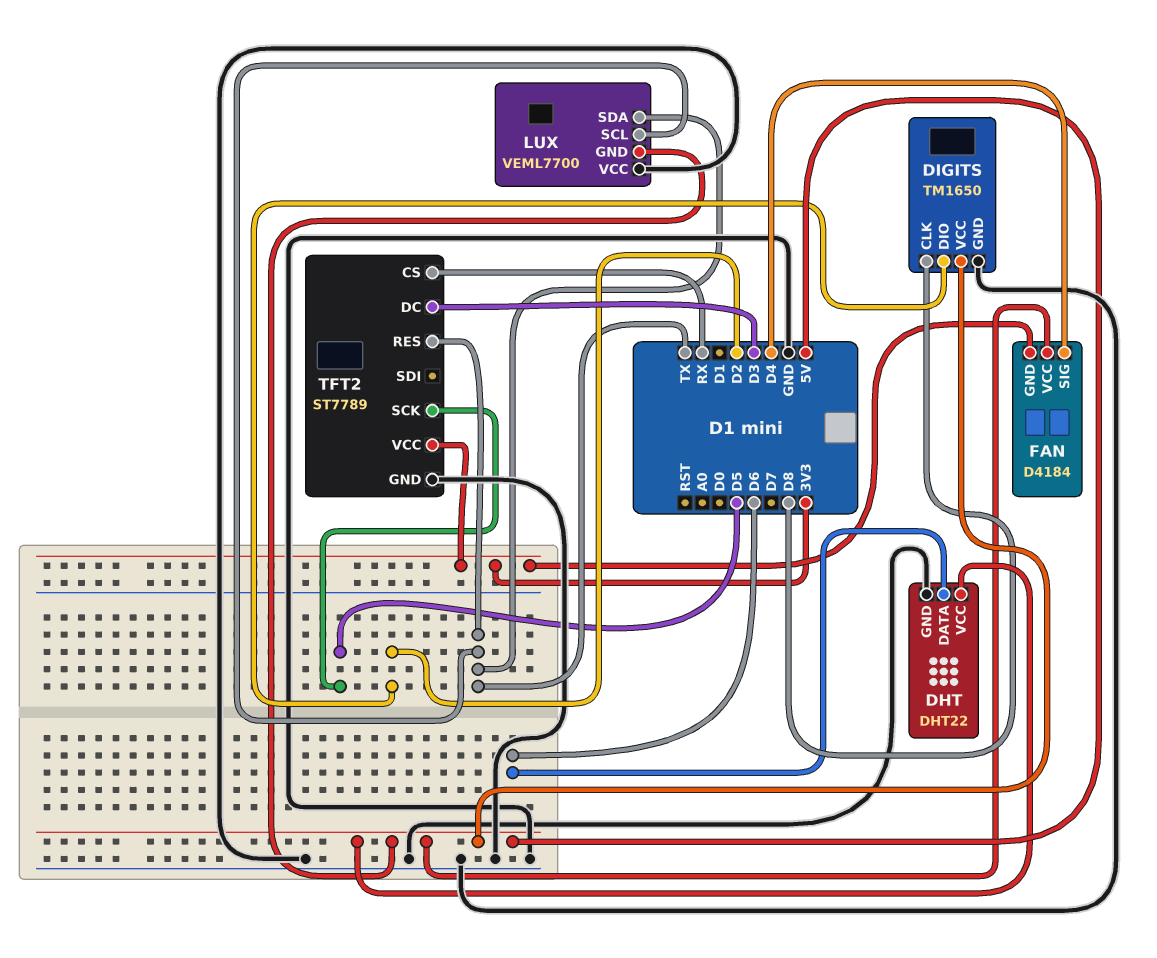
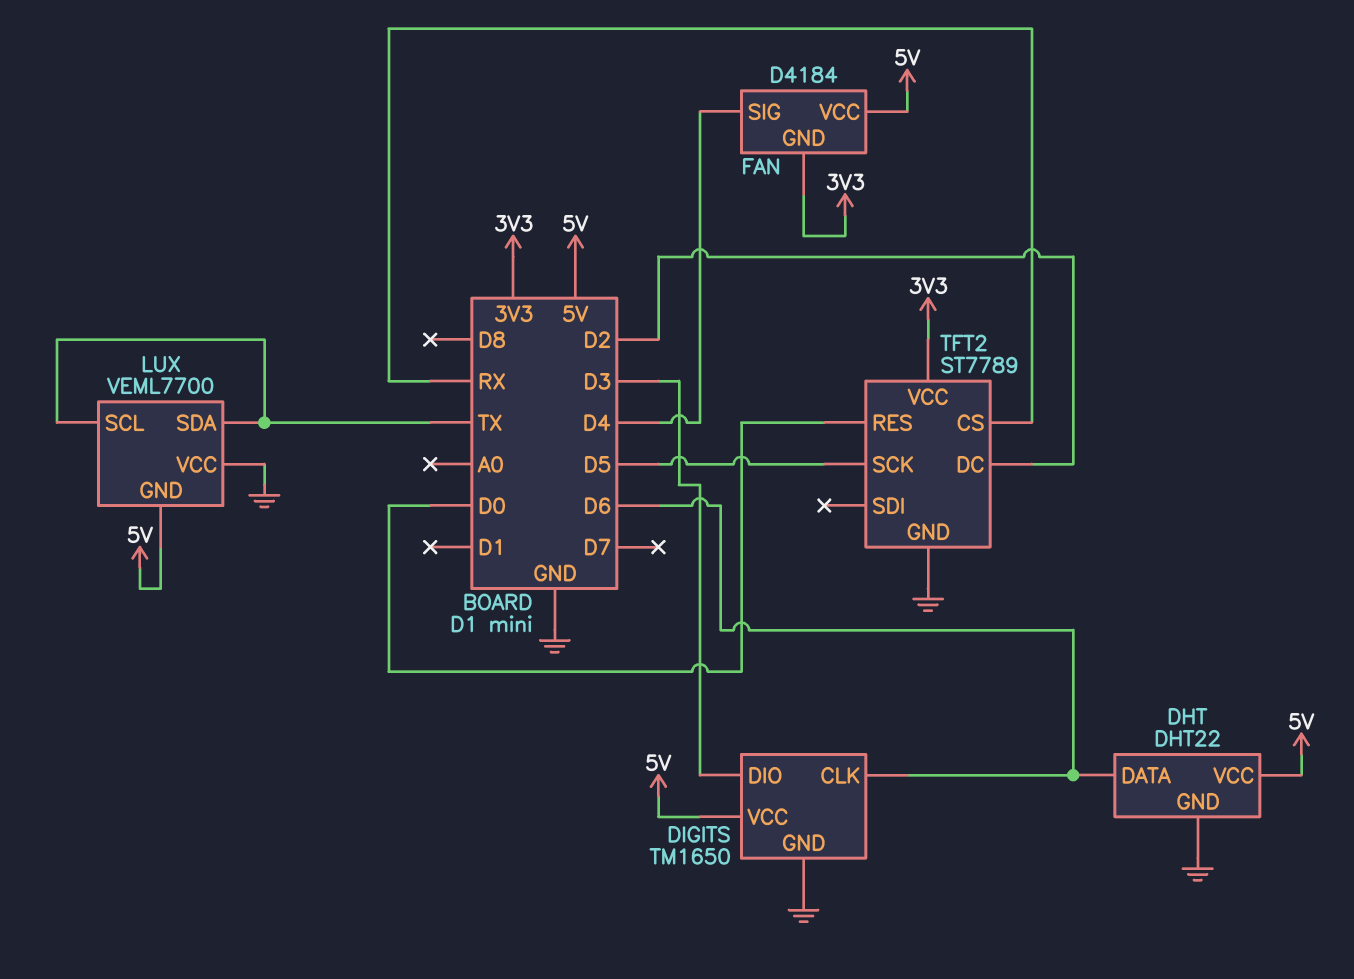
DIGITS pin CLK: D8 -> D6
DIGITS pin DIO: D2 -> D3
TFT2 pin DC: D3 -> D2
TFT2 pin RES: TX -> D0

